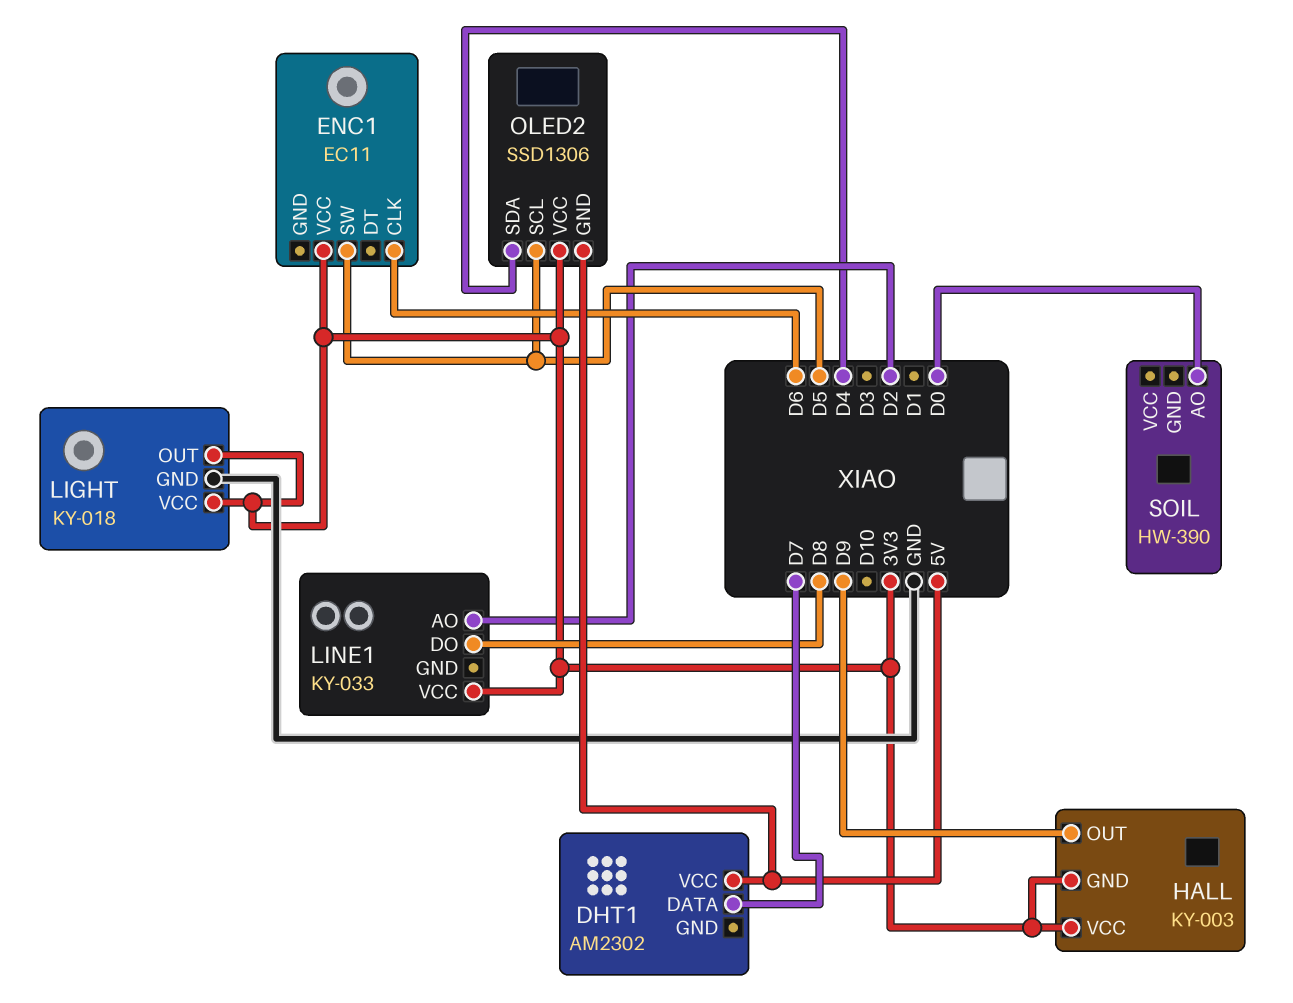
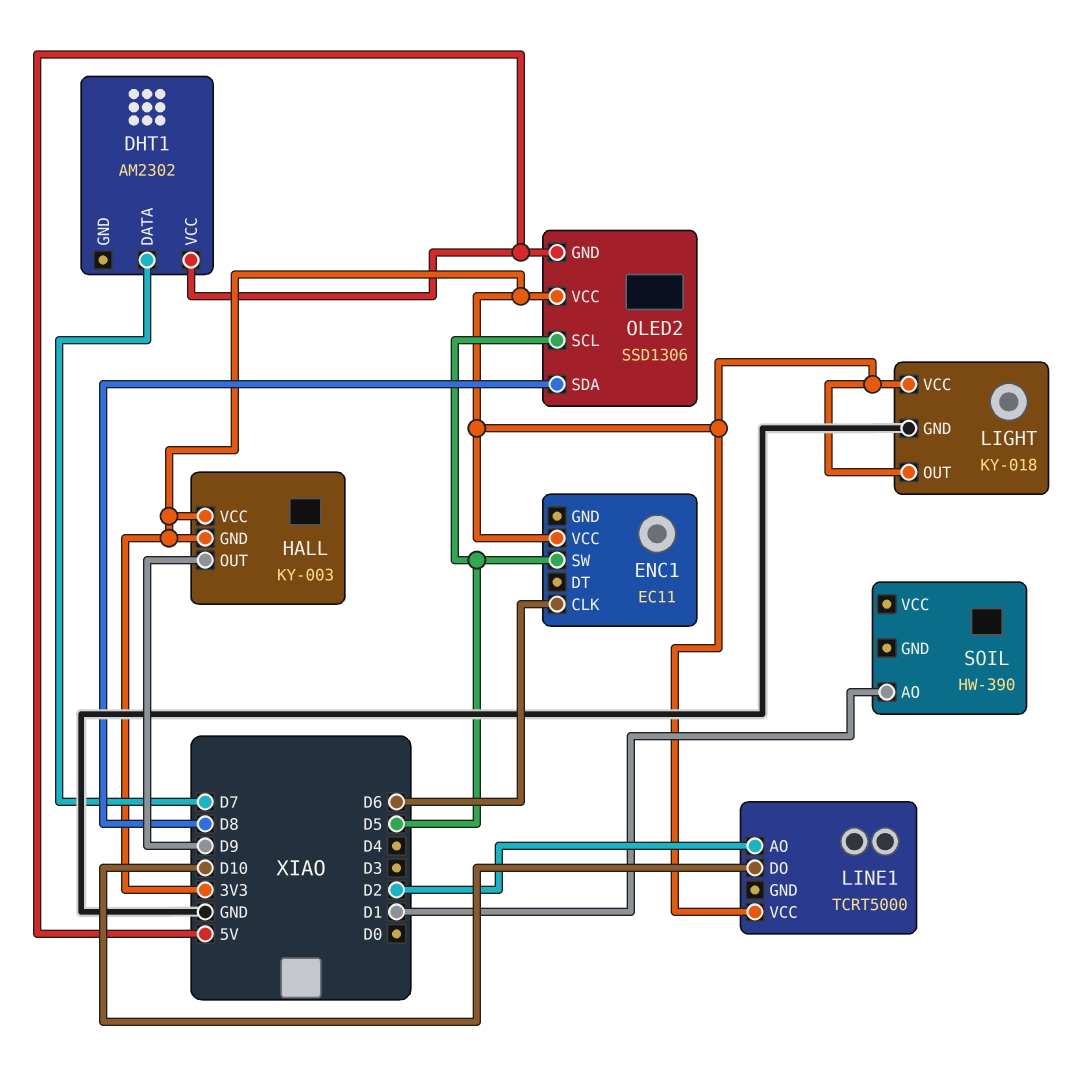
LINE1: KY-033 -> TCRT5000
LINE1 pin DO: D8 -> D10
OLED2 pin SDA: D4 -> D8
SOIL pin AO: D0 -> D1

